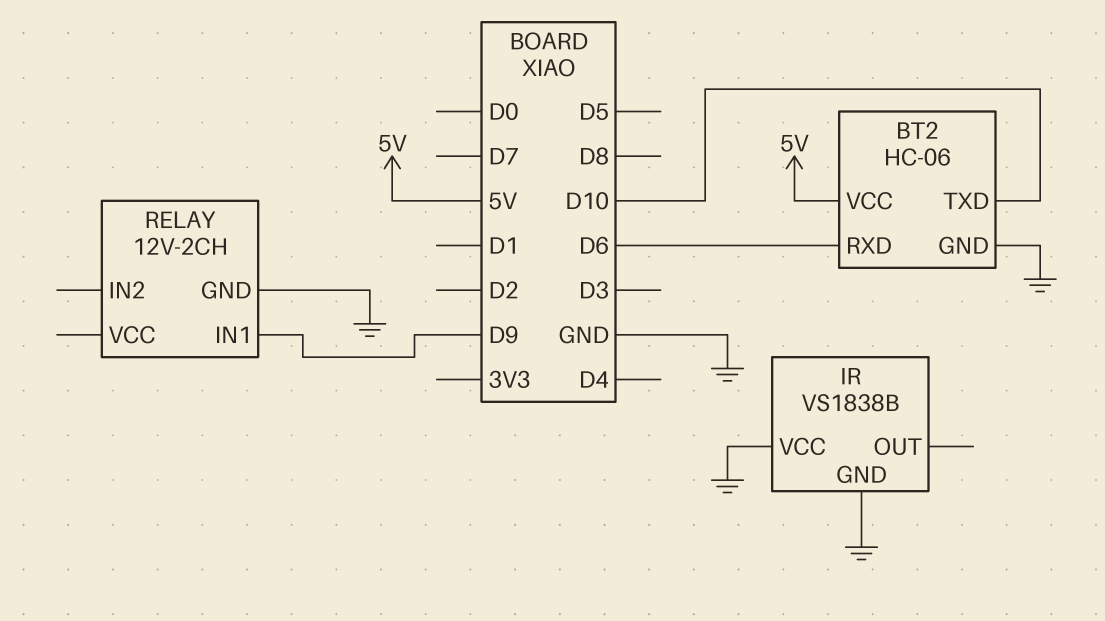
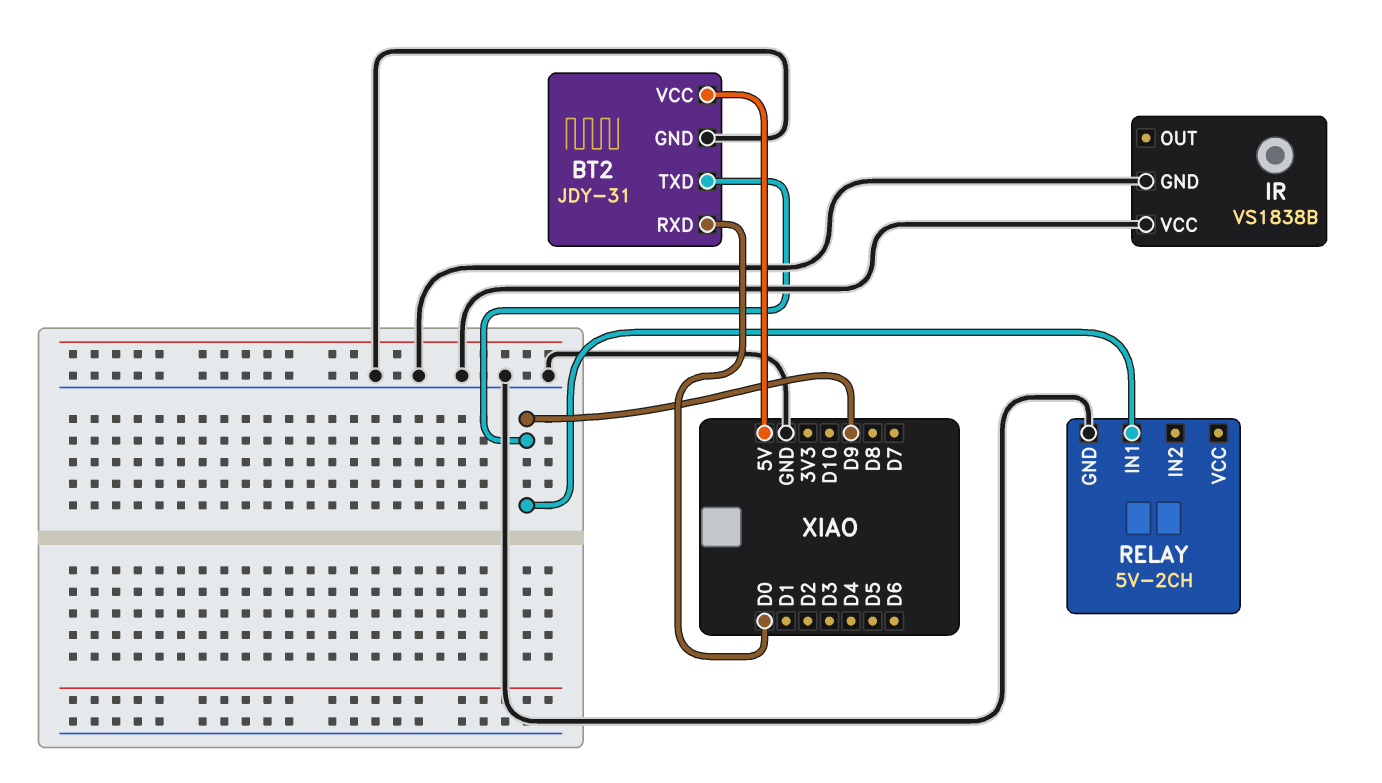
BT2: HC-06 -> JDY-31
BT2 pin RXD: D6 -> D0
BT2 pin TXD: D10 -> D9
RELAY: 12V-2CH -> 5V-2CH

